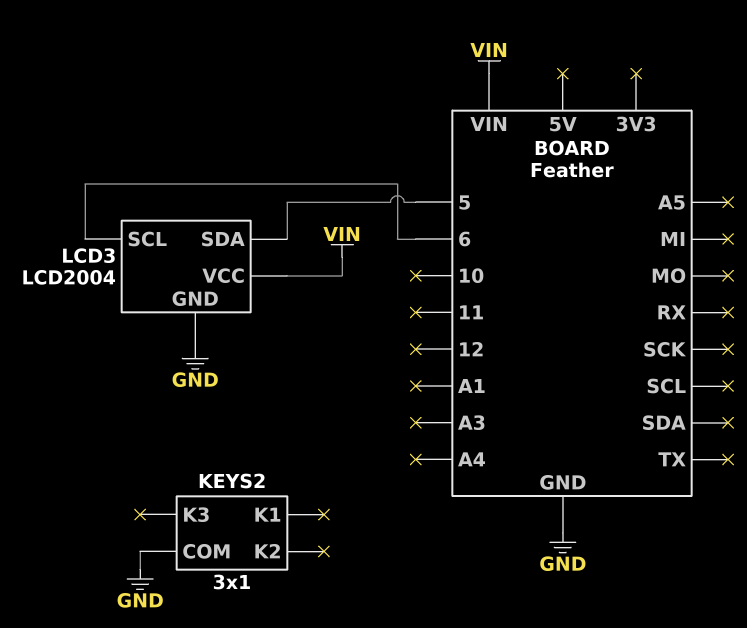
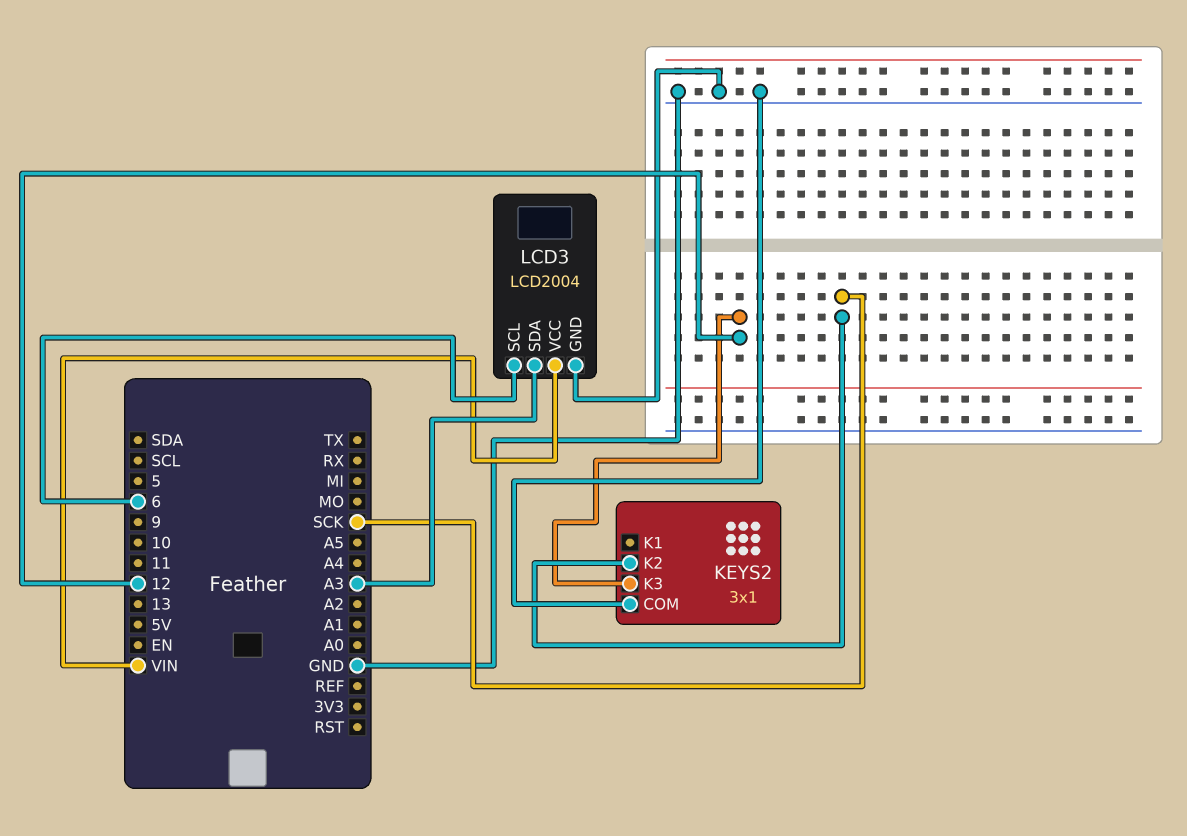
KEYS2 pin K2: none -> SCK
KEYS2 pin K3: none -> 12
LCD3 pin SDA: 5 -> A3

